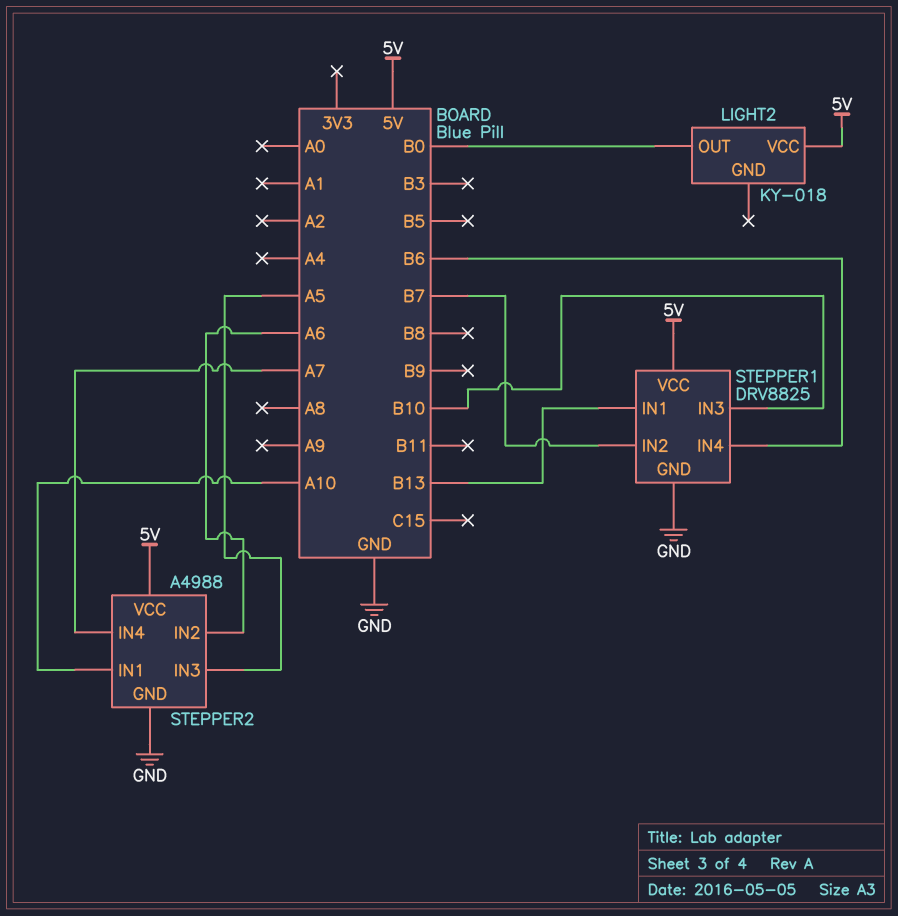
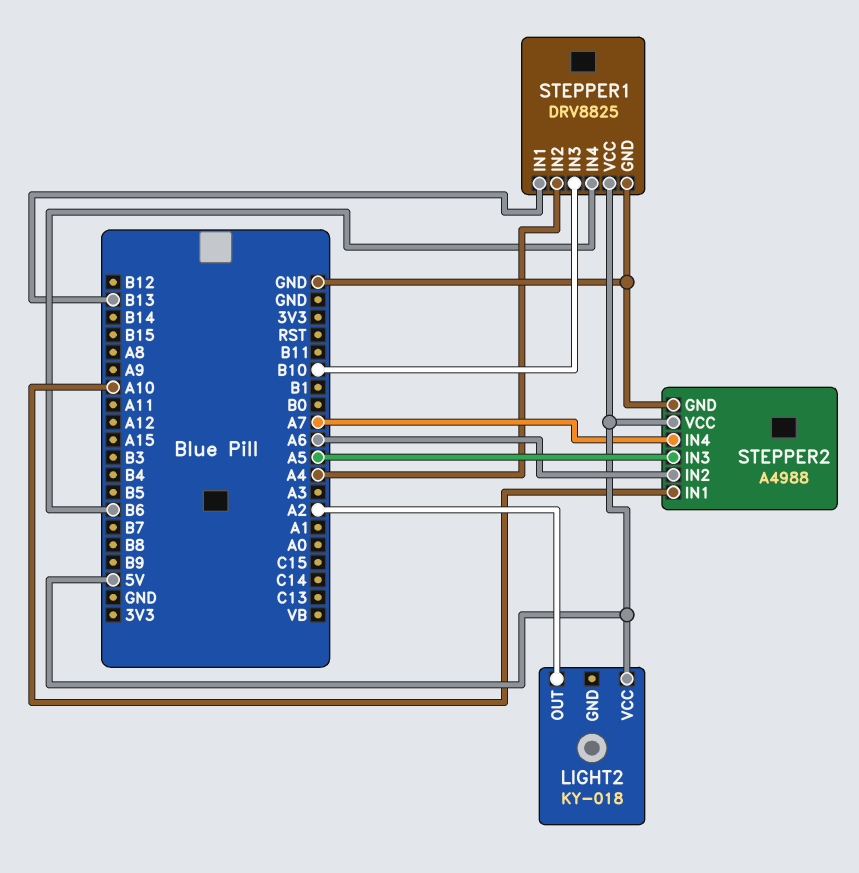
LIGHT2 pin OUT: B0 -> A2
STEPPER1 pin IN2: B7 -> A4

